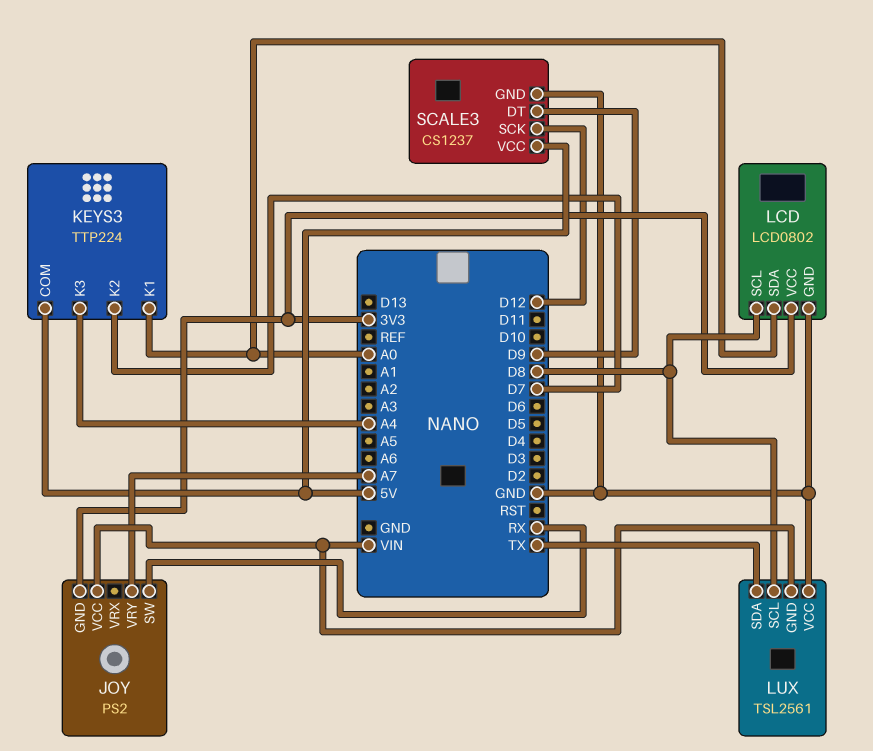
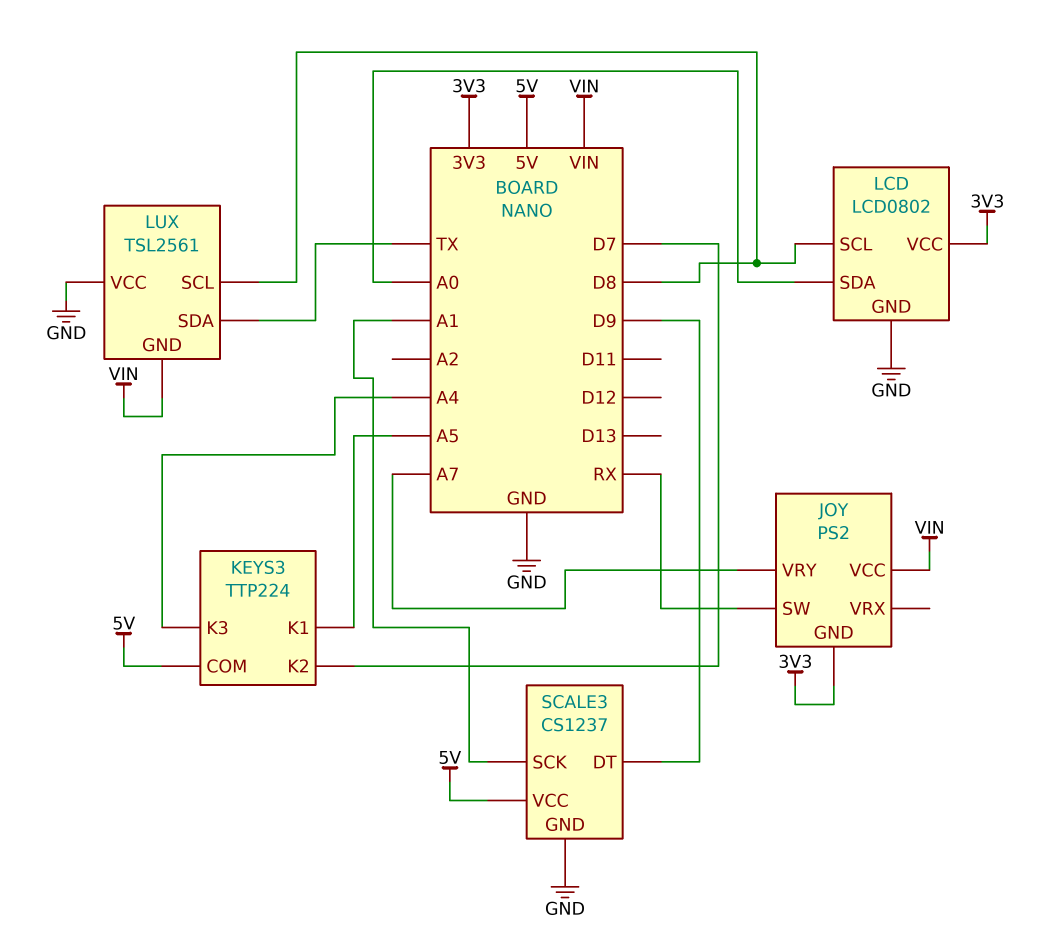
KEYS3 pin K1: A0 -> A5
SCALE3 pin SCK: D12 -> A1

